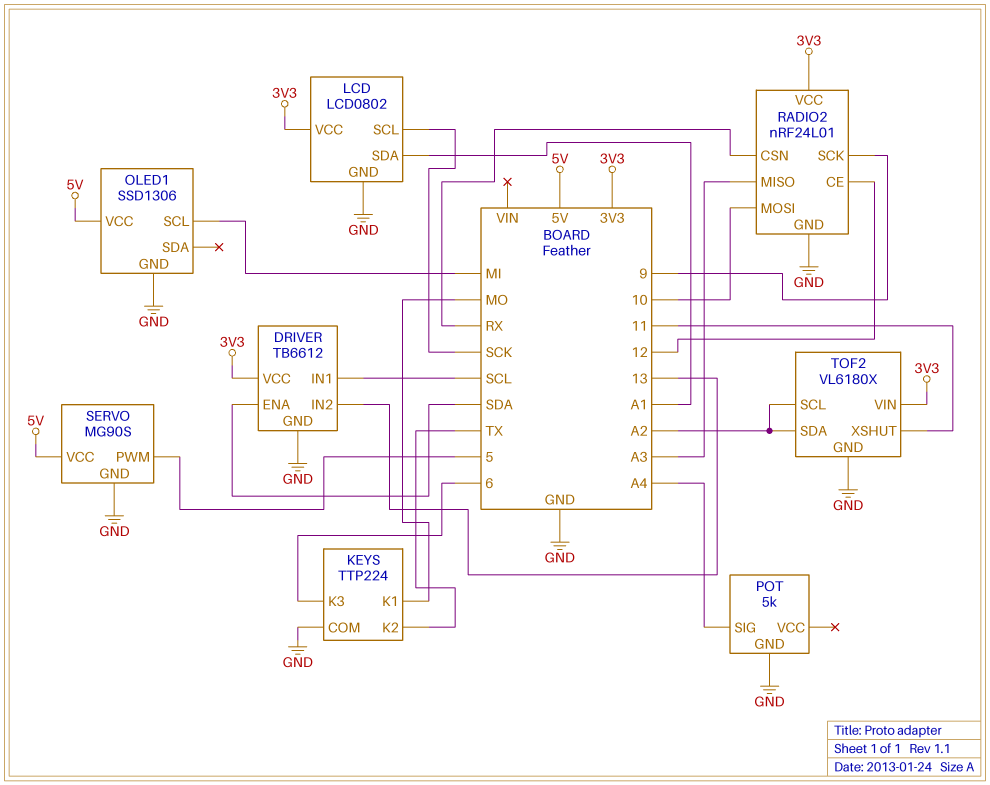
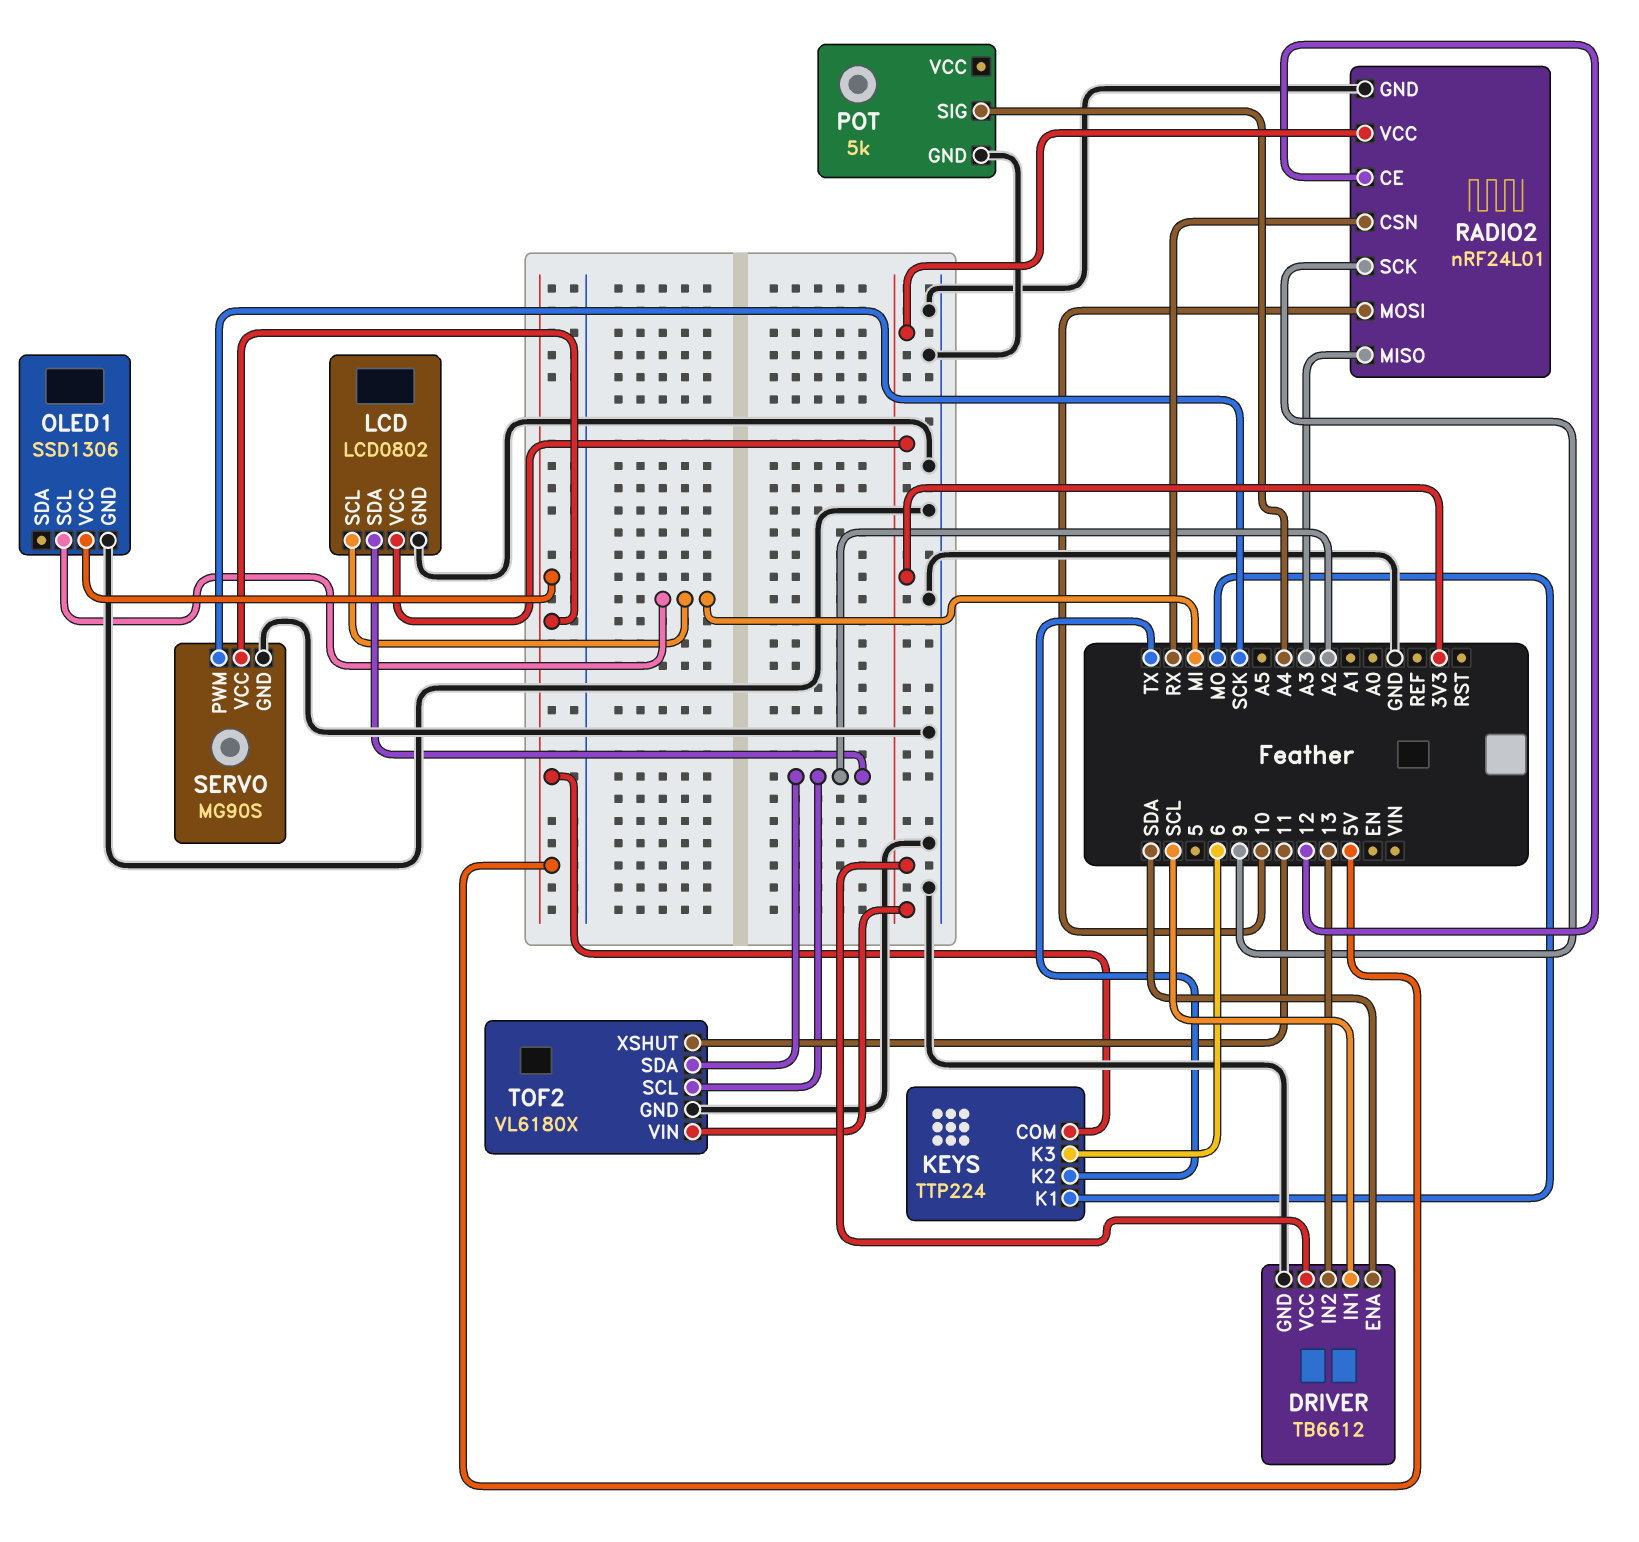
KEYS pin COM: GND -> 5V
LCD pin SCL: SCK -> MI
LCD pin SDA: A1 -> A2
SERVO pin PWM: 5 -> SCK

